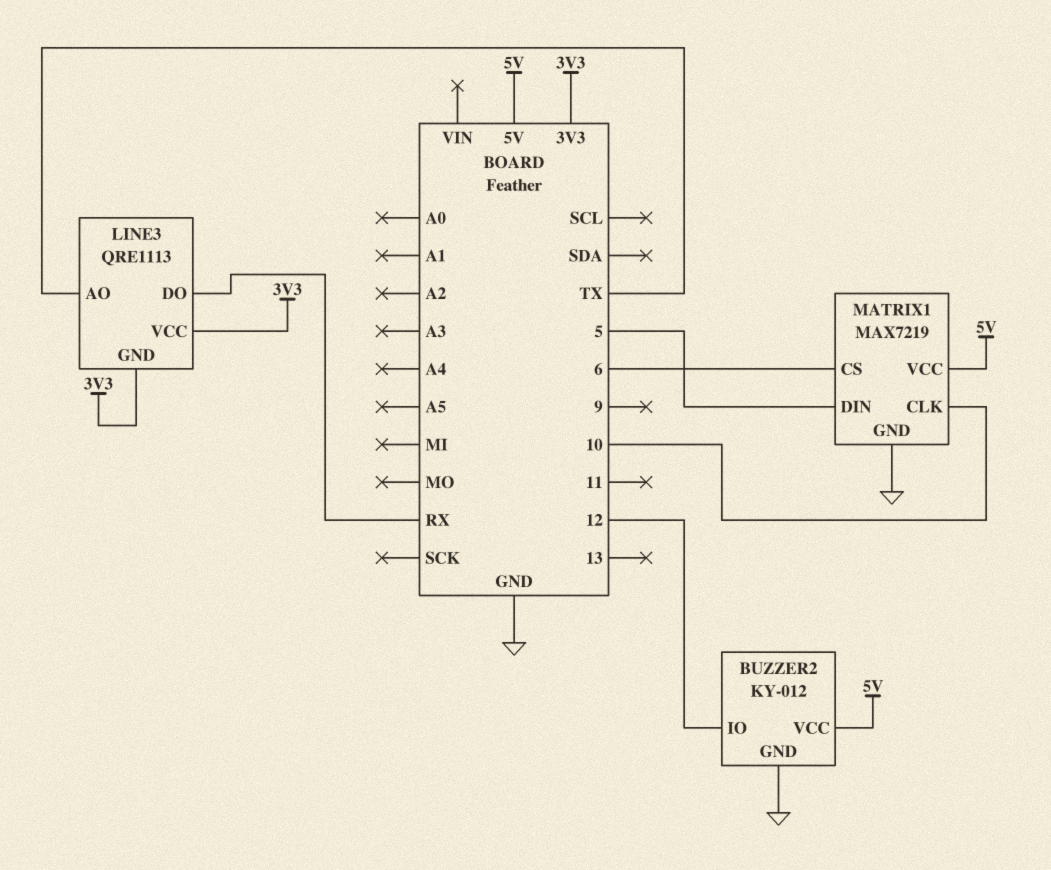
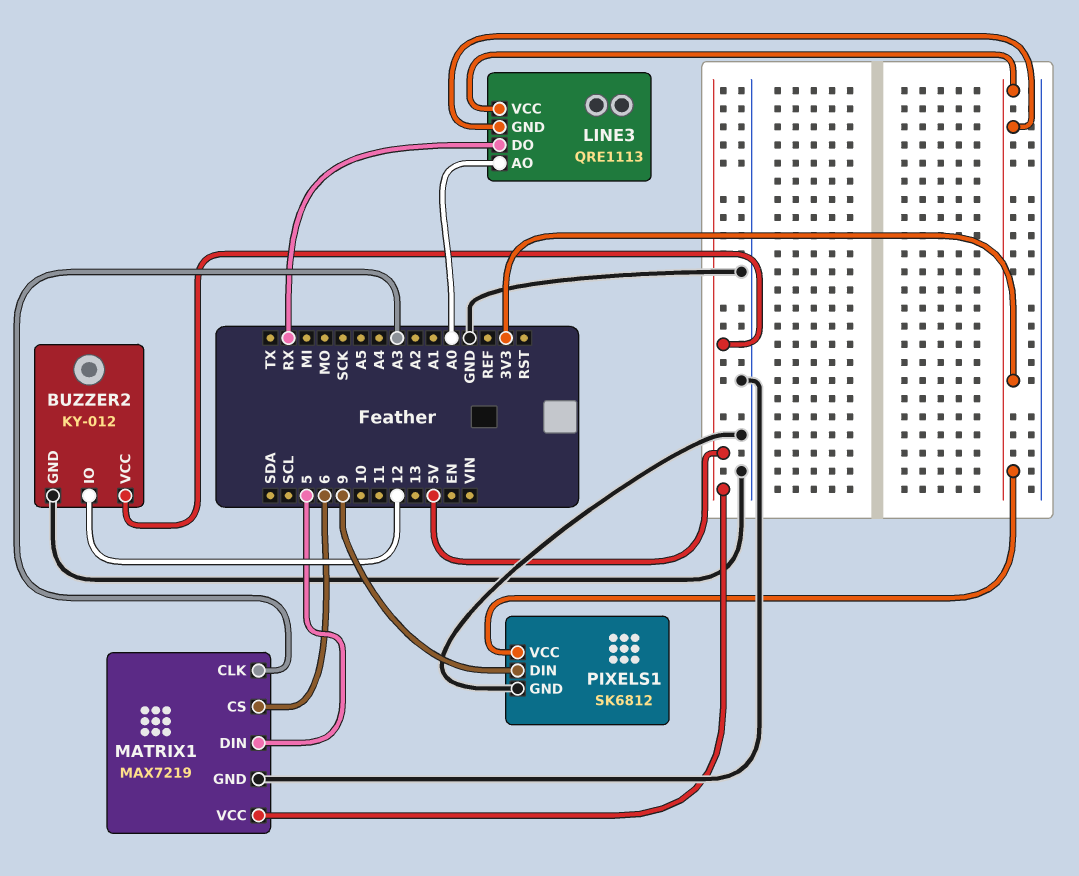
LINE3 pin AO: TX -> A0
MATRIX1 pin CLK: 10 -> A3
PIXELS1: none -> SK6812
PIXELS1 pin DIN: none -> 9
PIXELS1 pin GND: none -> GND
PIXELS1 pin VCC: none -> 3V3

